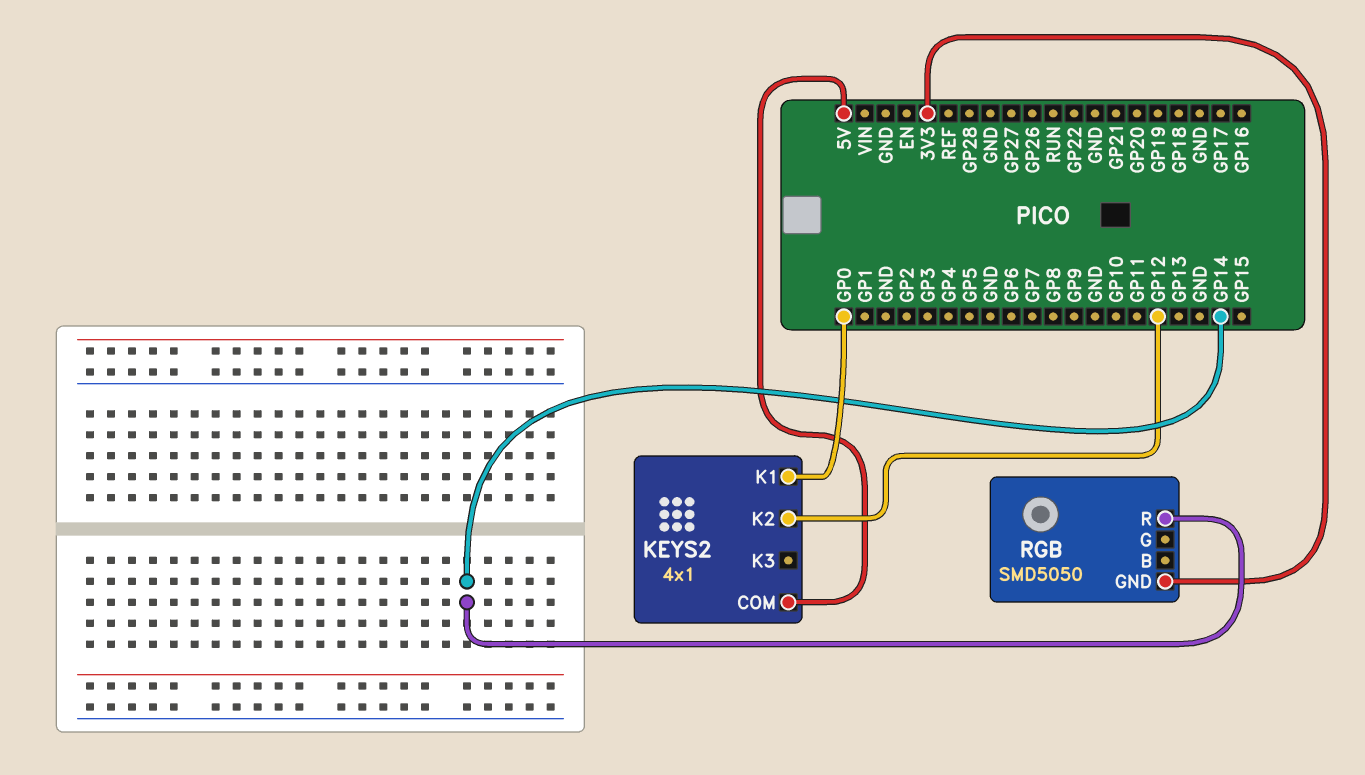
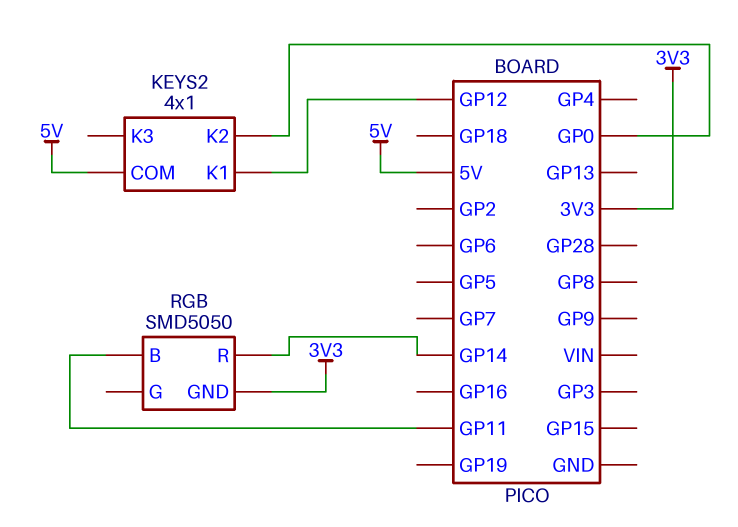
KEYS2 pin K1: GP0 -> GP12
KEYS2 pin K2: GP12 -> GP0
RGB pin B: none -> GP11

